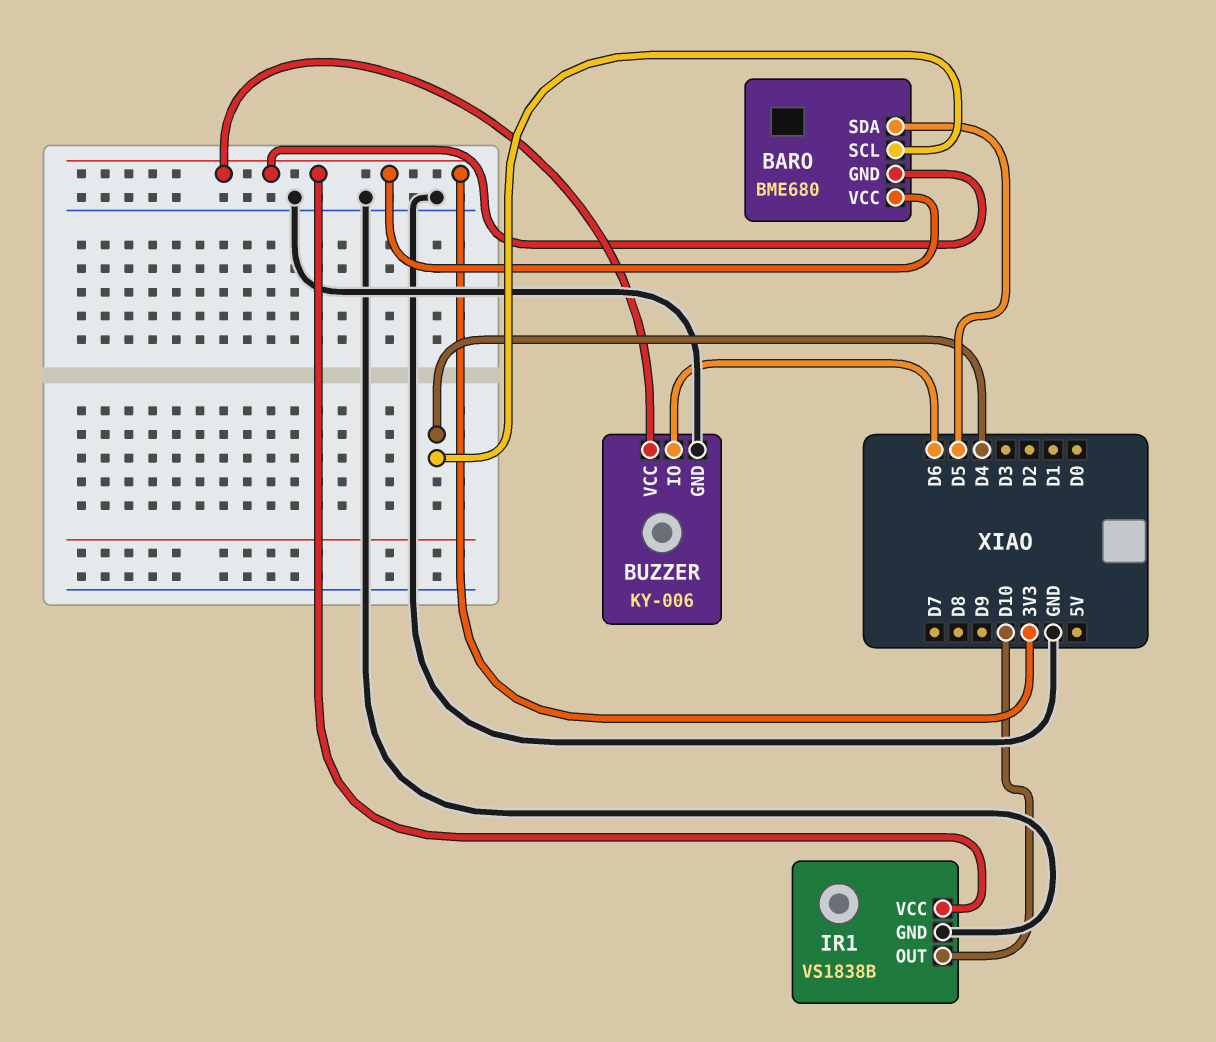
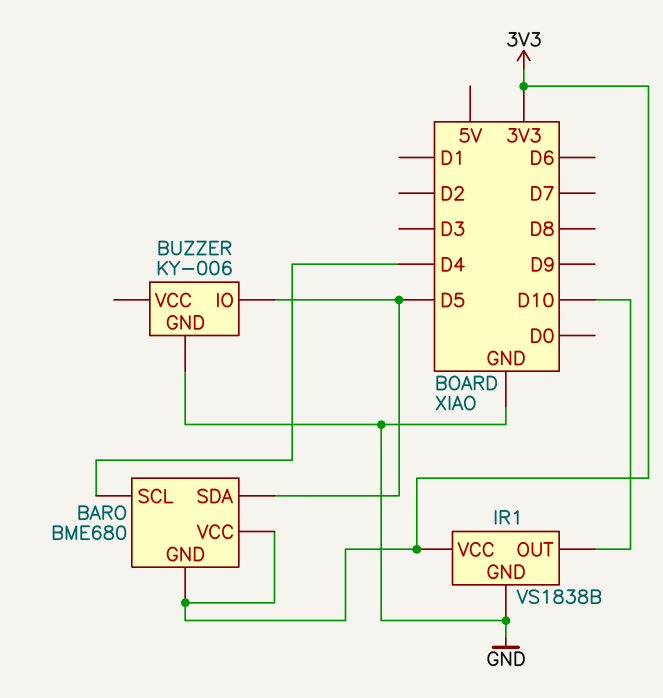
BUZZER pin IO: D6 -> D5
BUZZER pin VCC: 3V3 -> none

